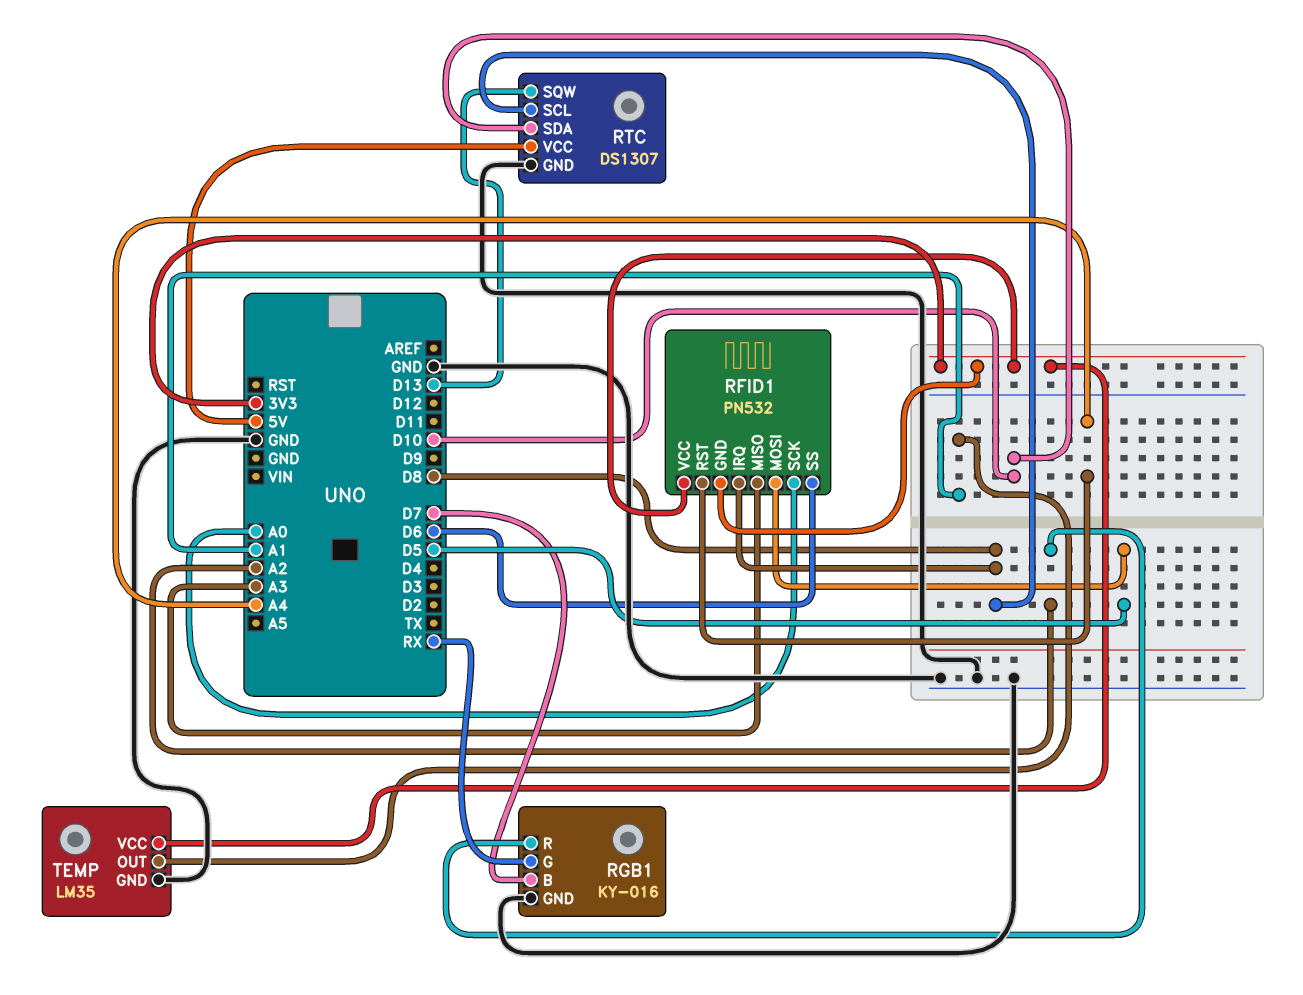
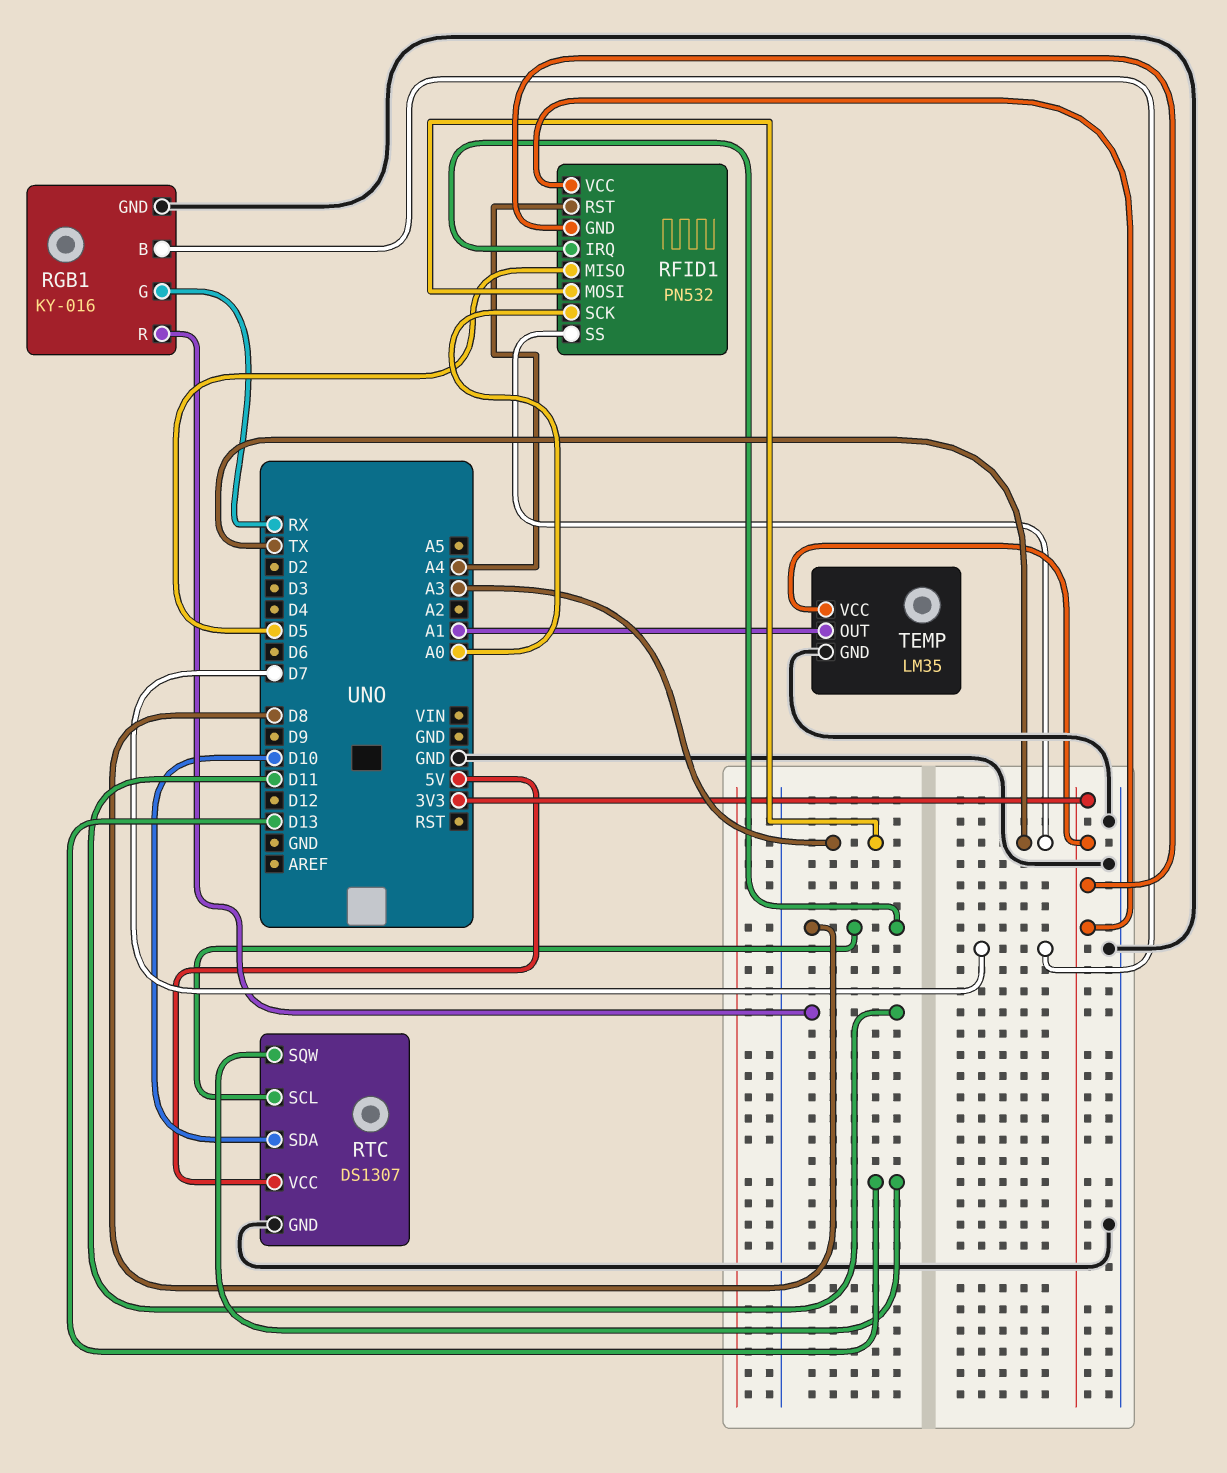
RFID1 pin MISO: A3 -> D5
RFID1 pin MOSI: D5 -> A3
RFID1 pin SS: D6 -> TX
RGB1 pin R: A2 -> D11

